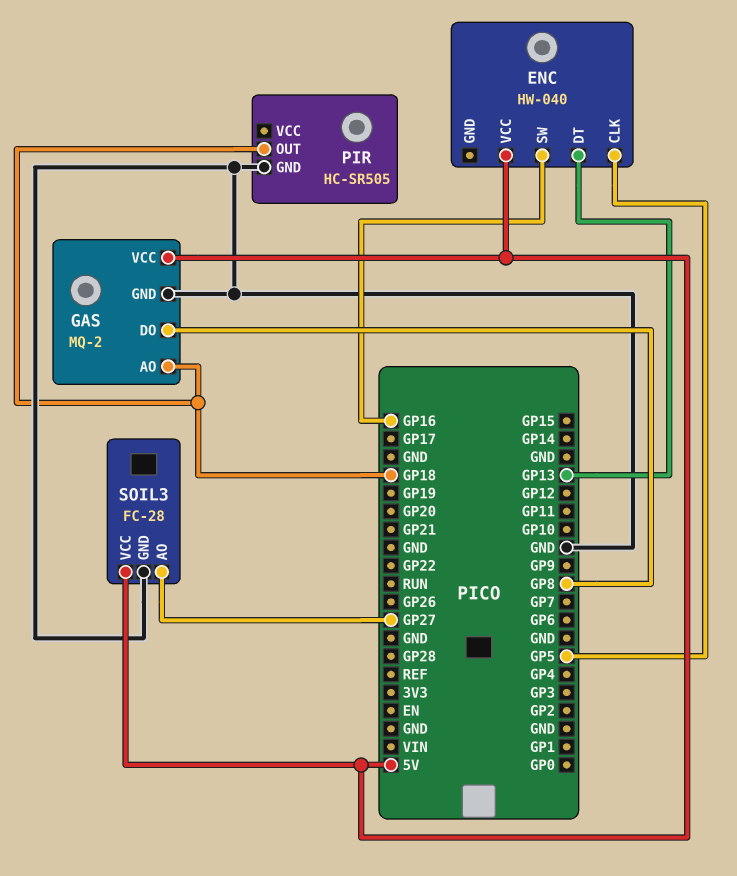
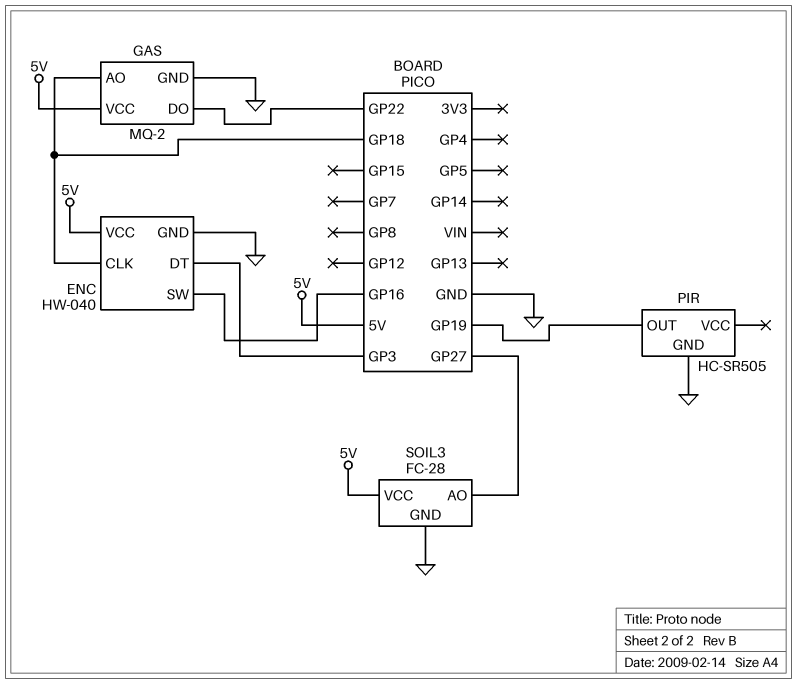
ENC pin CLK: GP5 -> GP18
ENC pin DT: GP13 -> GP3
ENC pin GND: none -> GND
GAS pin DO: GP8 -> GP22
PIR pin OUT: GP18 -> GP19

